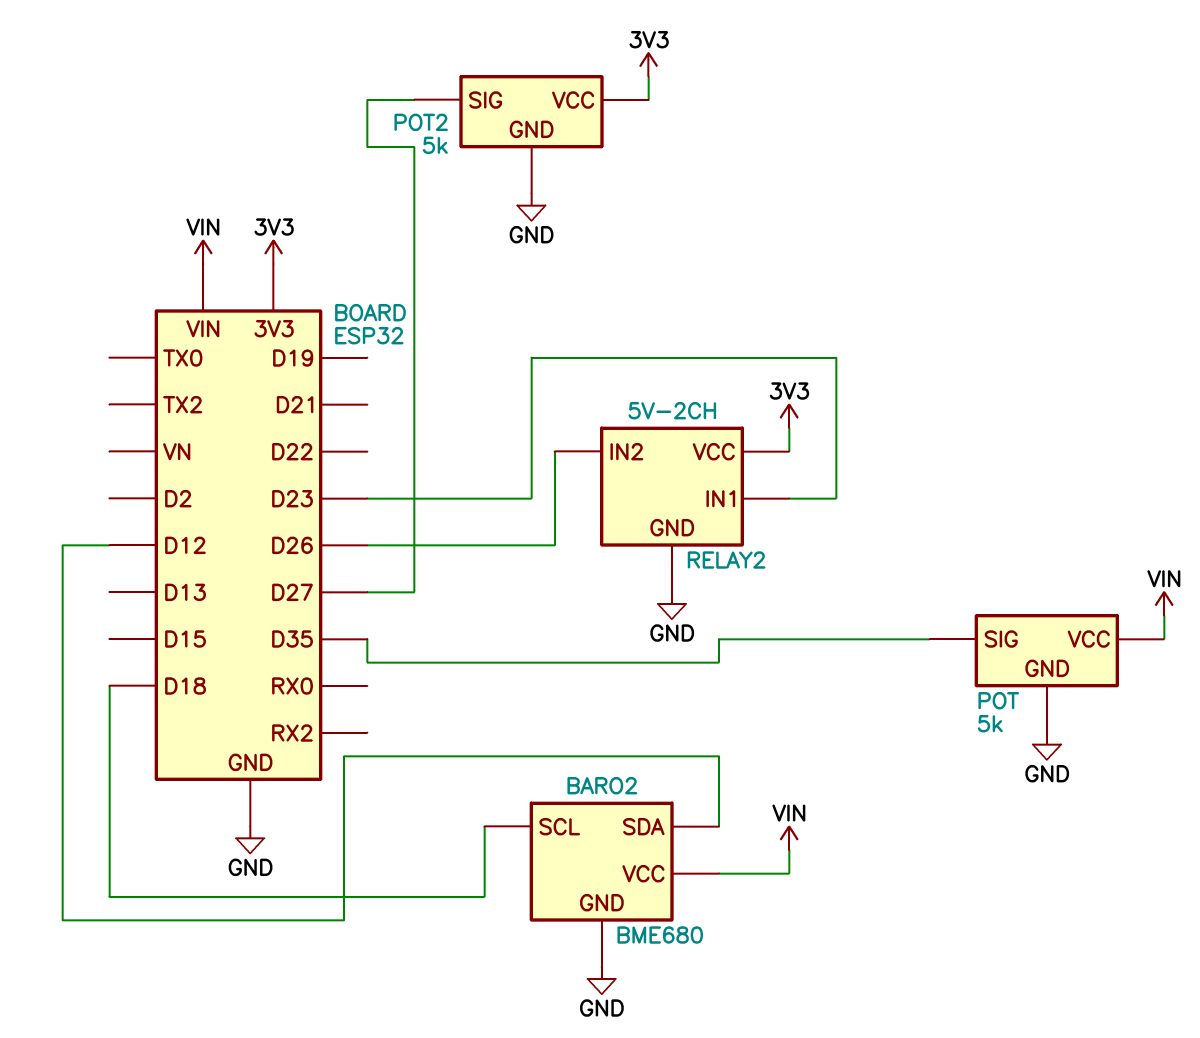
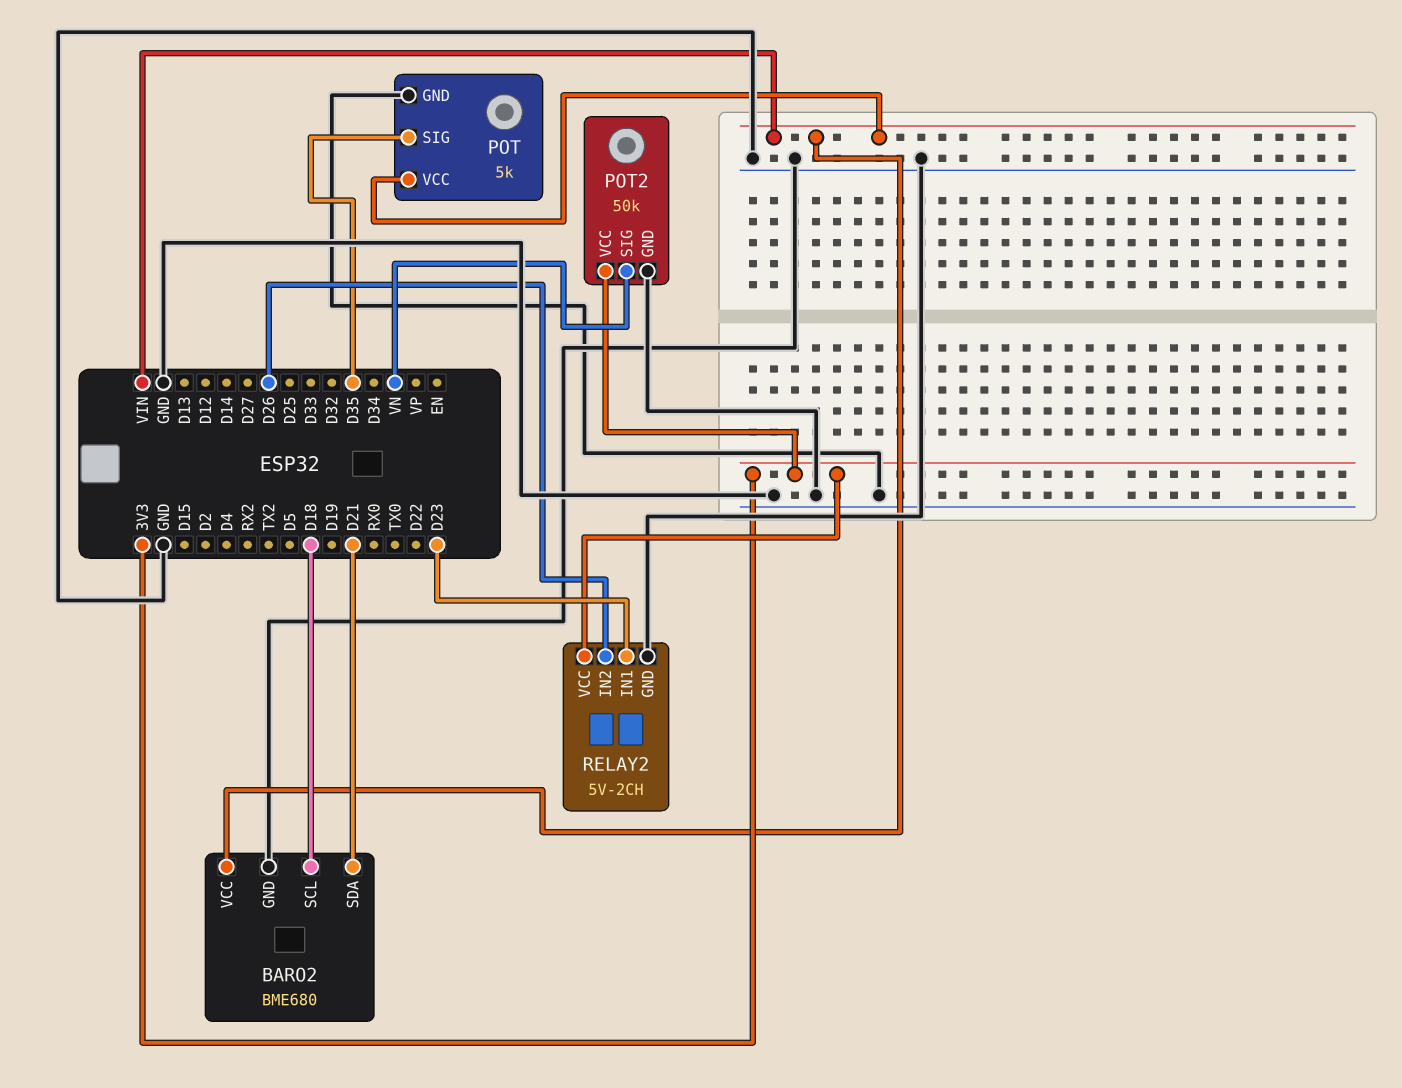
BARO2 pin SDA: D12 -> D21
POT2: 5k -> 50k
POT2 pin SIG: D27 -> VN

